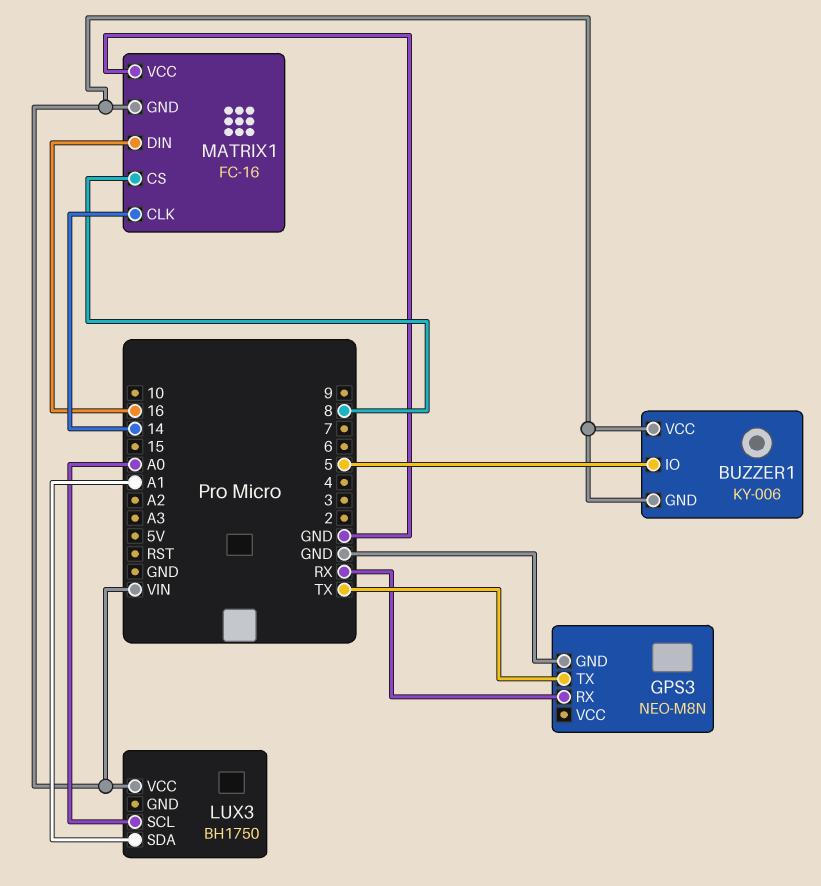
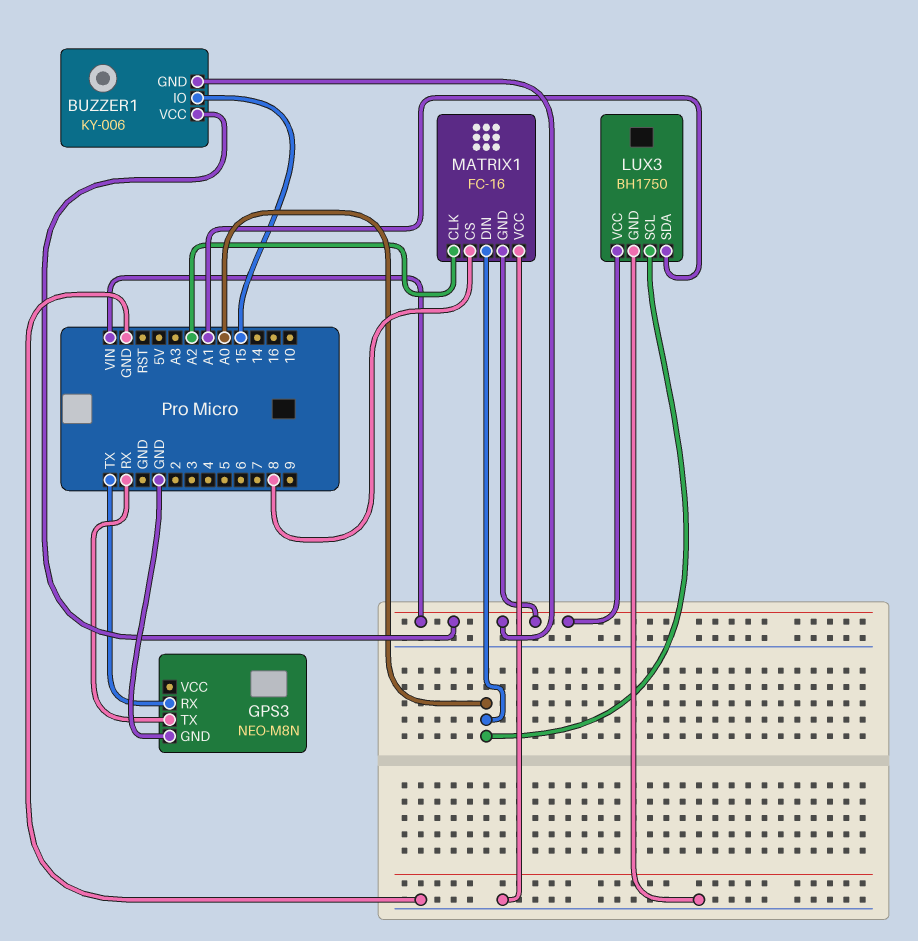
BUZZER1 pin IO: 5 -> 15
GPS3 pin RX: RX -> TX
GPS3 pin TX: TX -> RX
LUX3 pin GND: none -> GND
MATRIX1 pin CLK: 14 -> A2
MATRIX1 pin DIN: 16 -> A0

